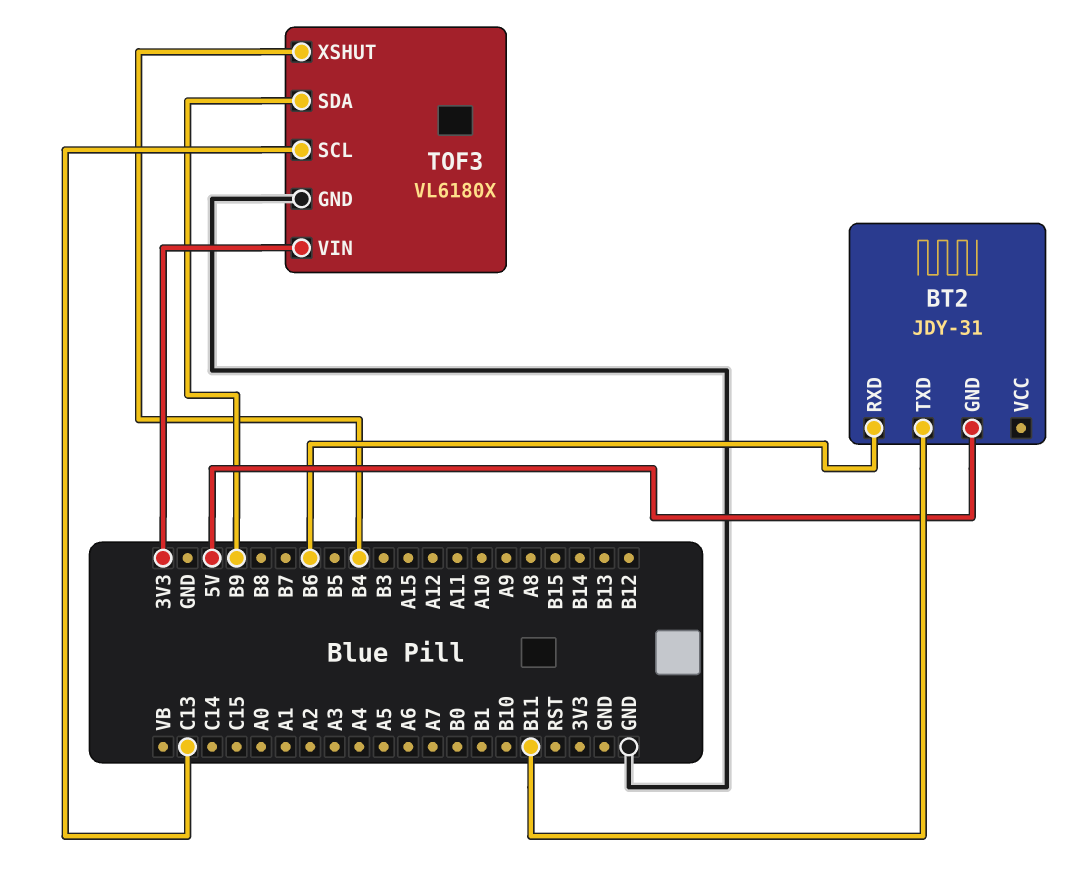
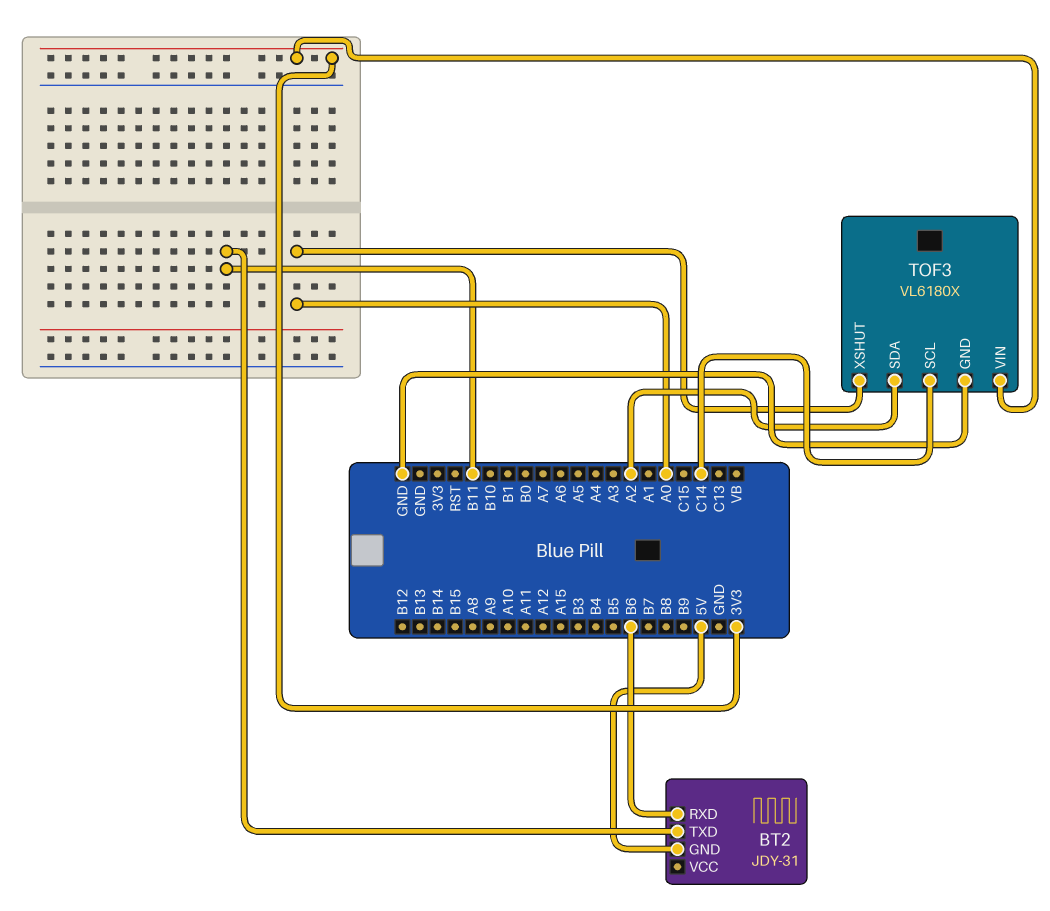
TOF3 pin SCL: C13 -> C14
TOF3 pin SDA: B9 -> A2
TOF3 pin XSHUT: B4 -> A0

